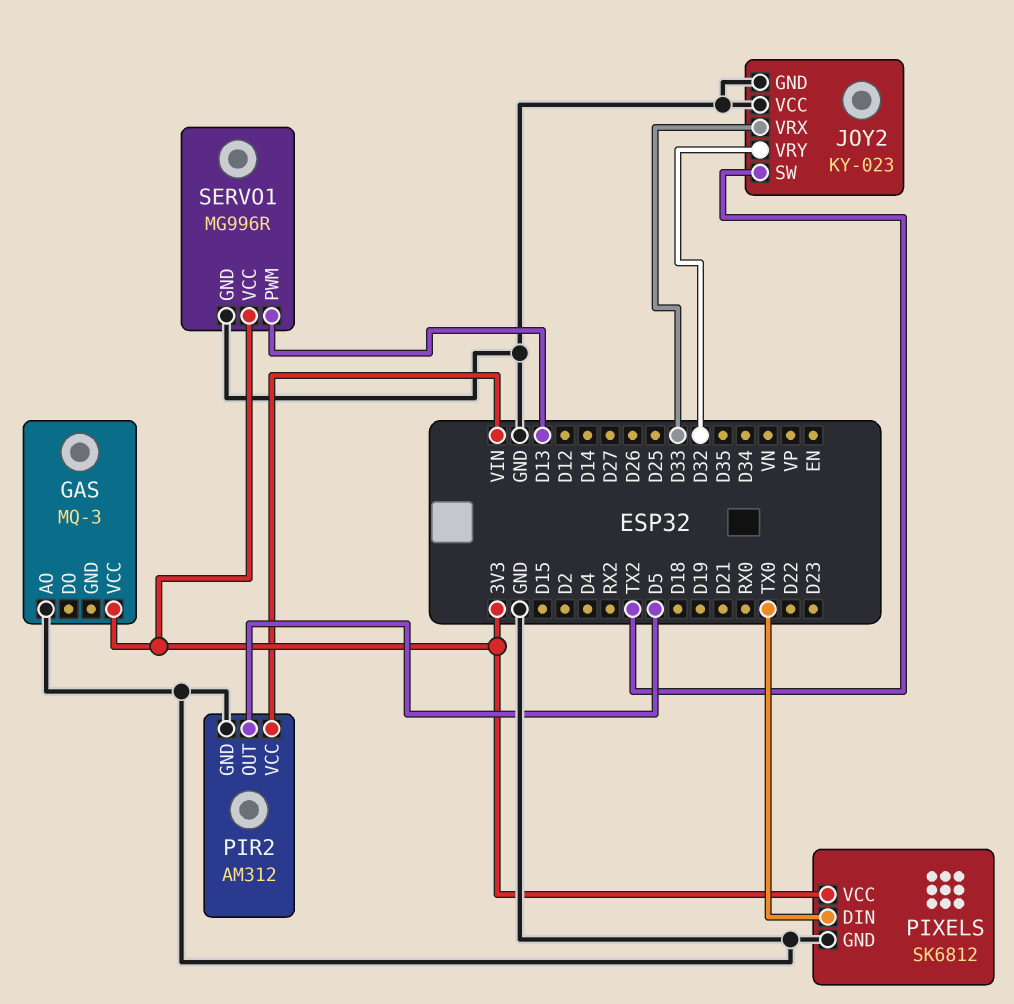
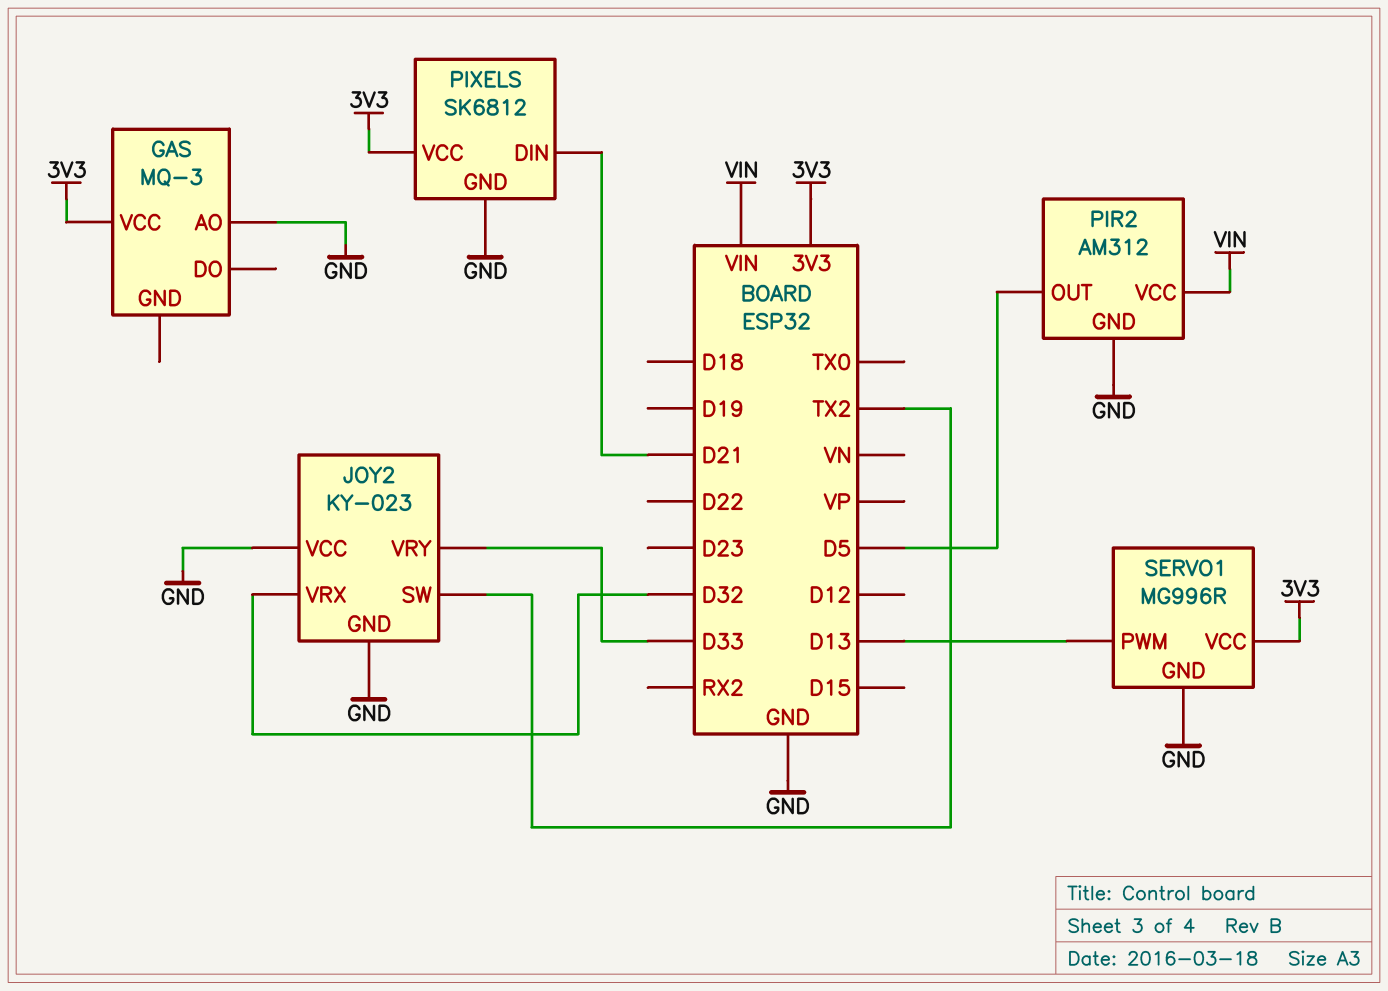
JOY2 pin VRX: D33 -> D32
JOY2 pin VRY: D32 -> D33
PIXELS pin DIN: TX0 -> D21

